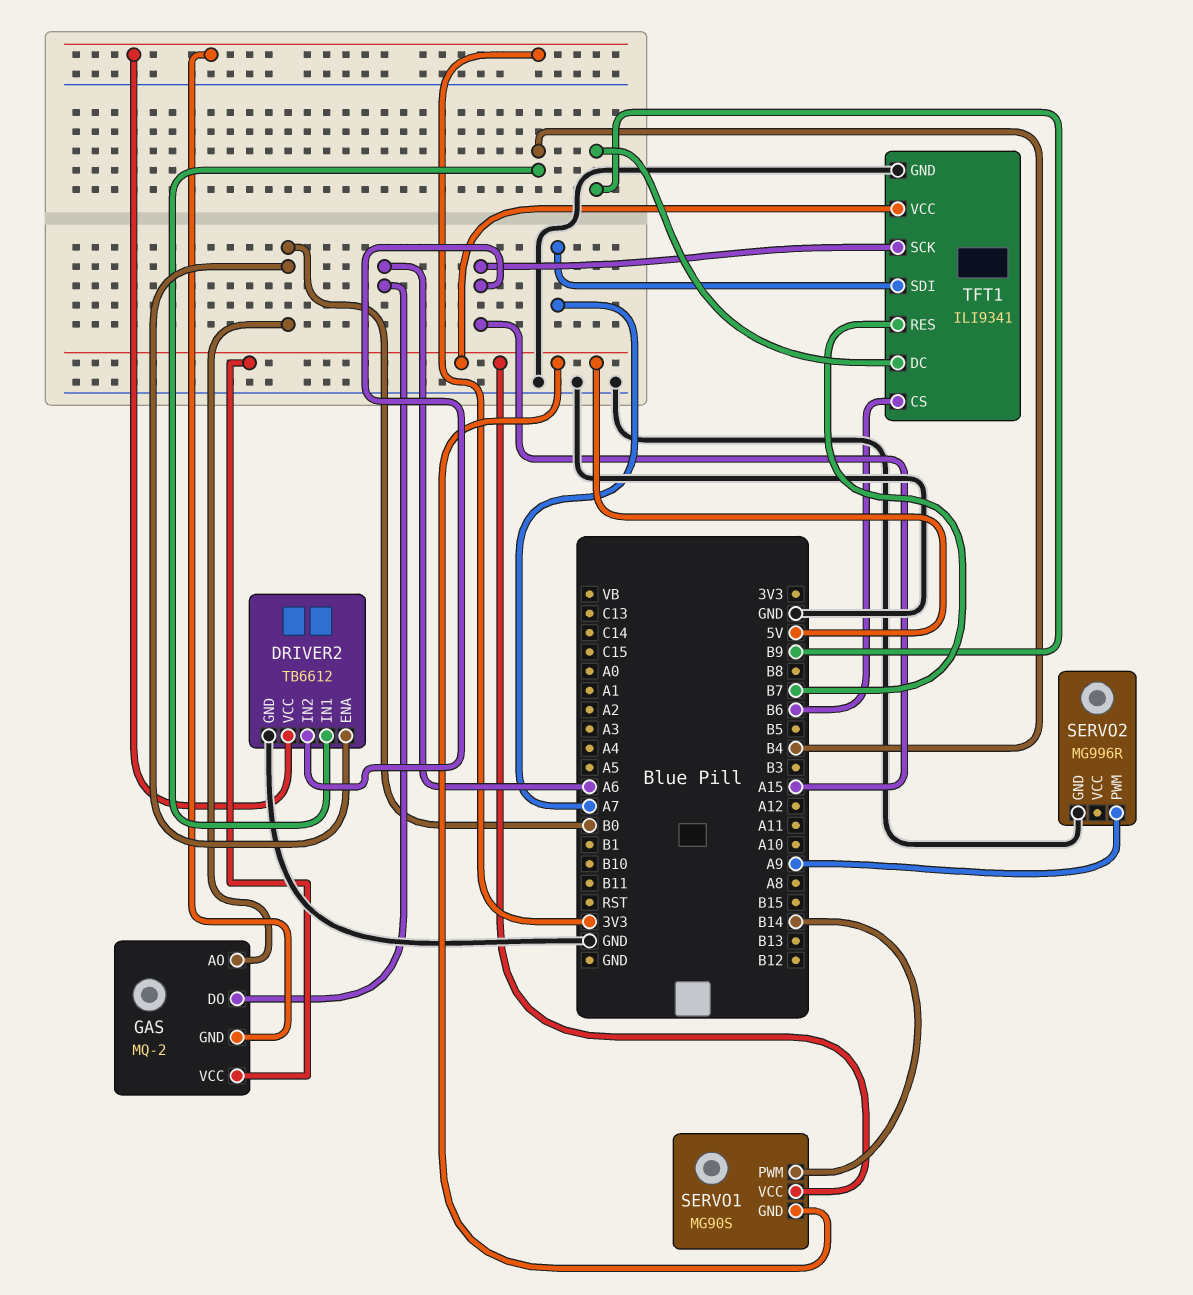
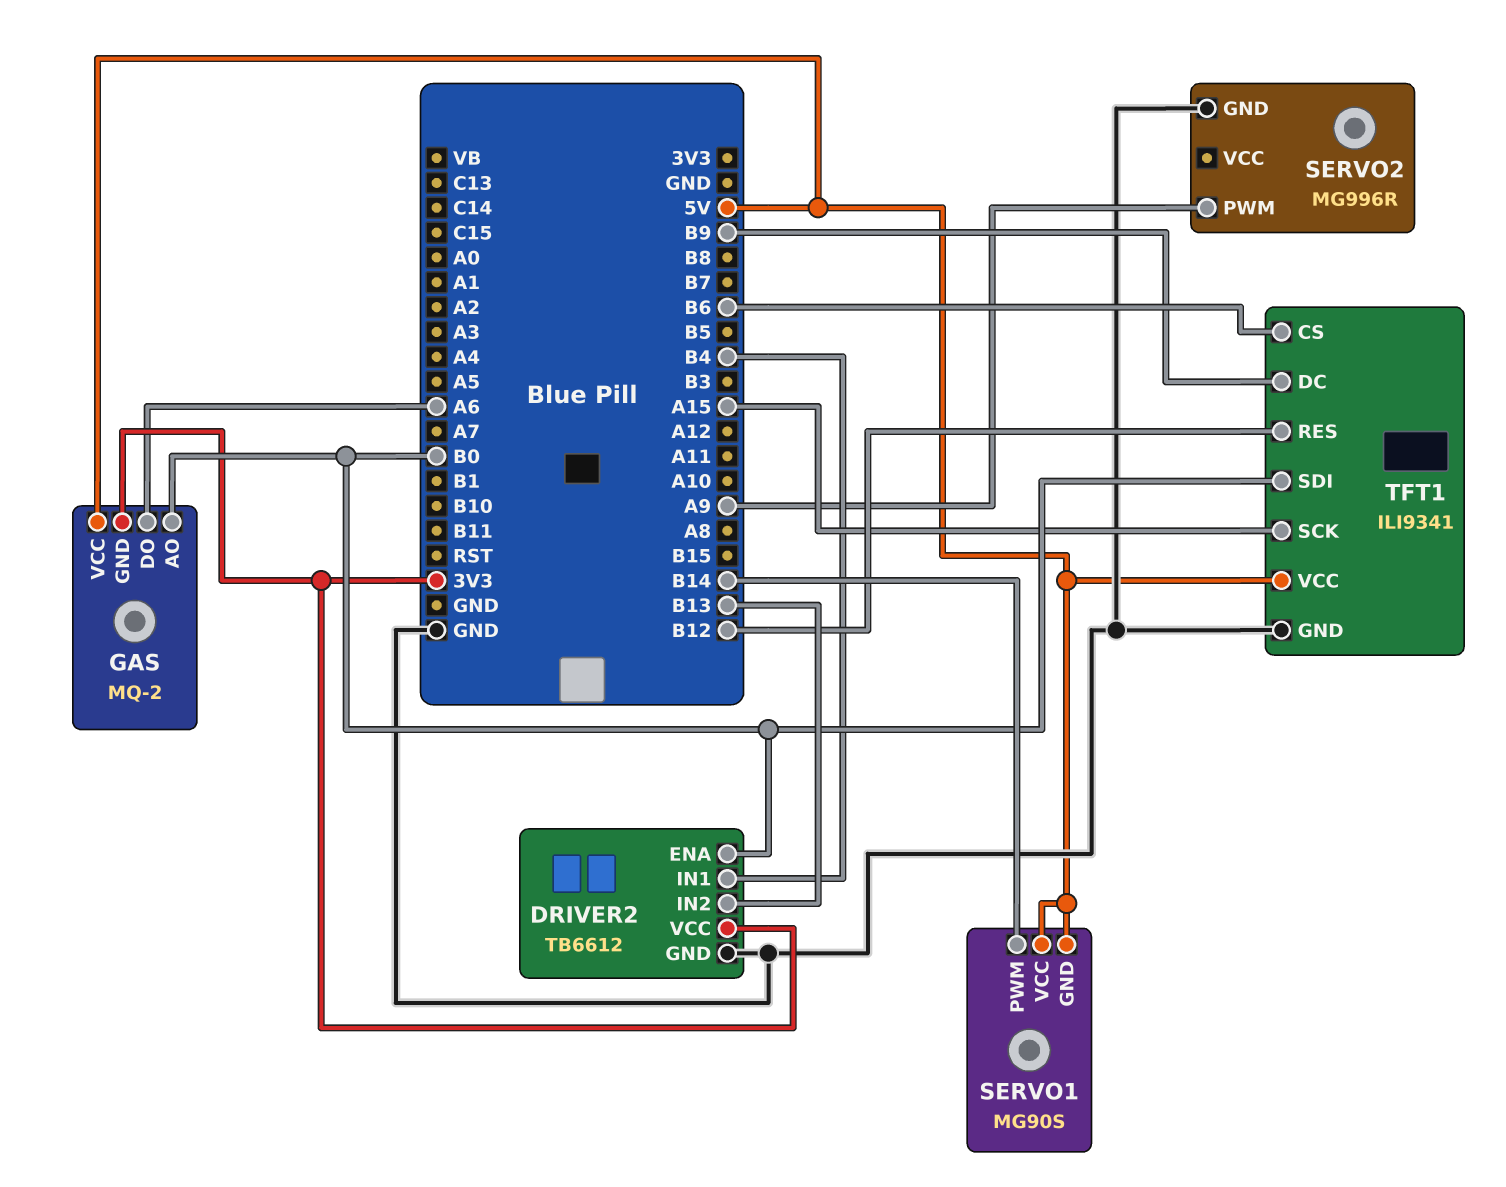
DRIVER2 pin IN2: A15 -> B13
TFT1 pin RES: B7 -> B12
TFT1 pin SDI: A7 -> B0

